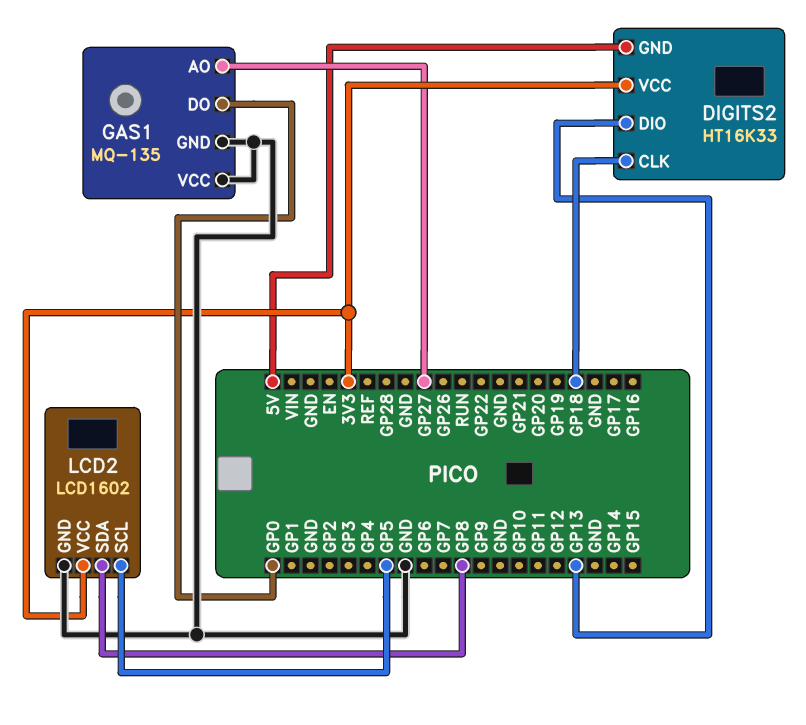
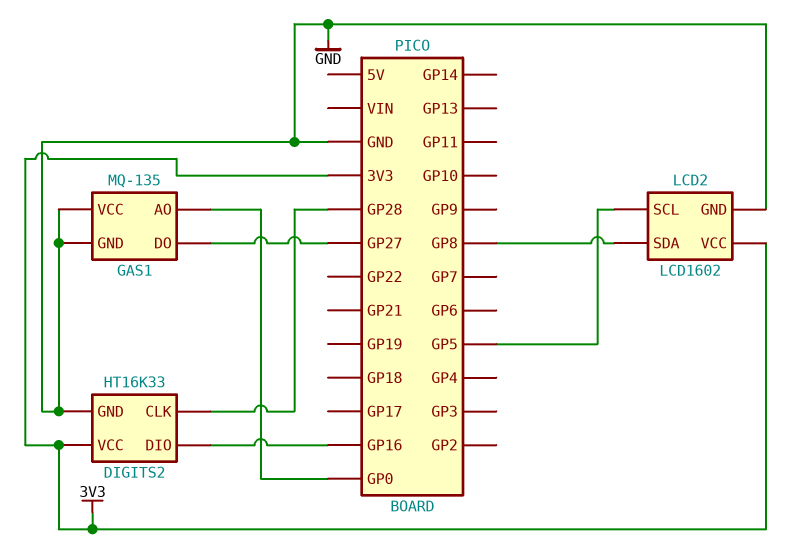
DIGITS2 pin CLK: GP18 -> GP28
DIGITS2 pin DIO: GP13 -> GP16
DIGITS2 pin GND: 5V -> GND
GAS1 pin AO: GP27 -> GP0
GAS1 pin DO: GP0 -> GP27

